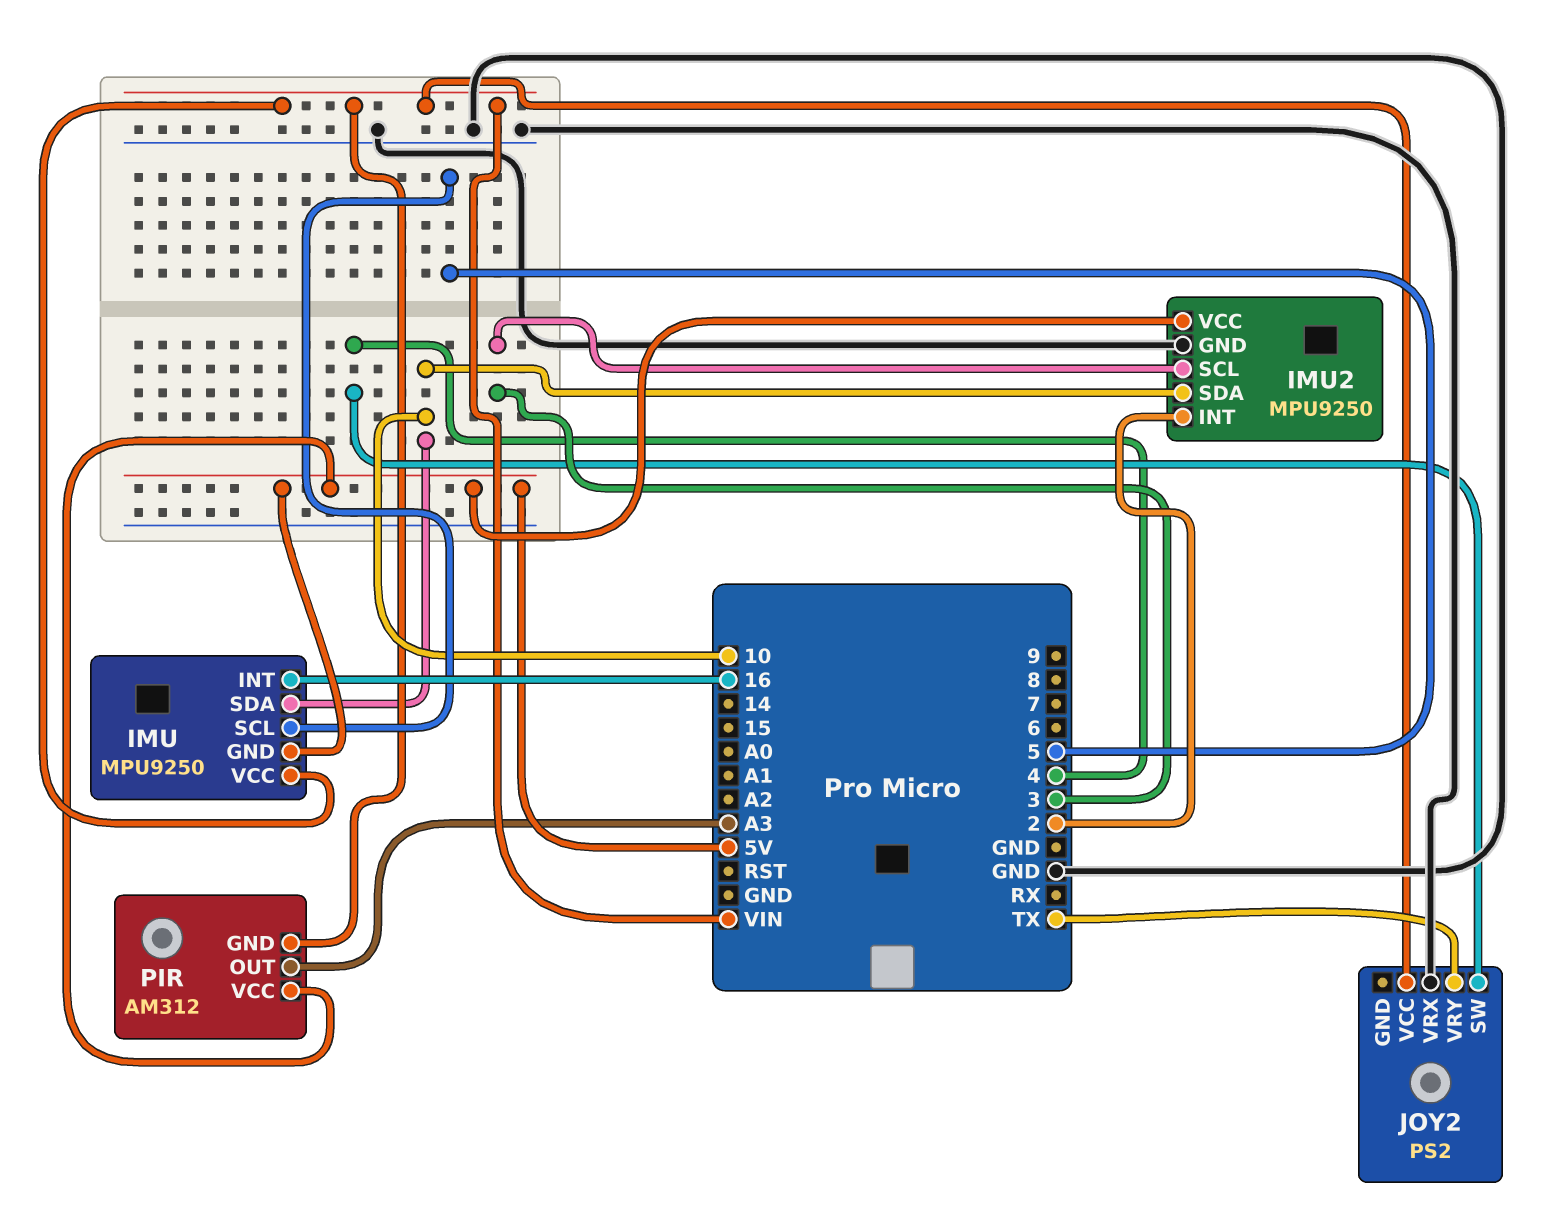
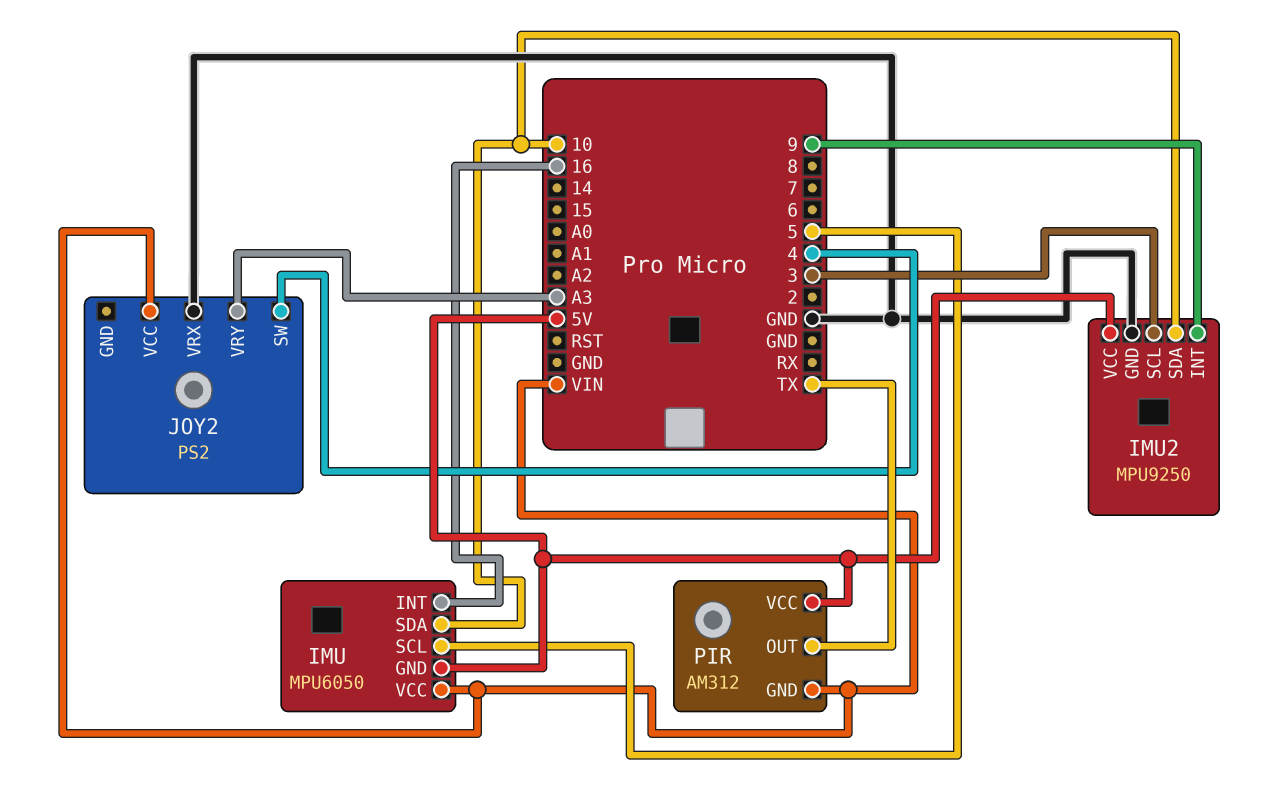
IMU: MPU9250 -> MPU6050
IMU2 pin INT: 2 -> 9
JOY2 pin VRY: TX -> A3
PIR pin OUT: A3 -> TX

